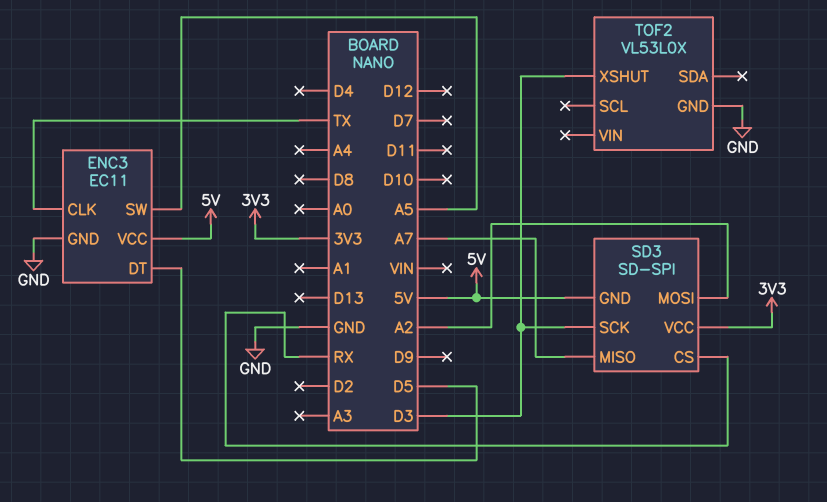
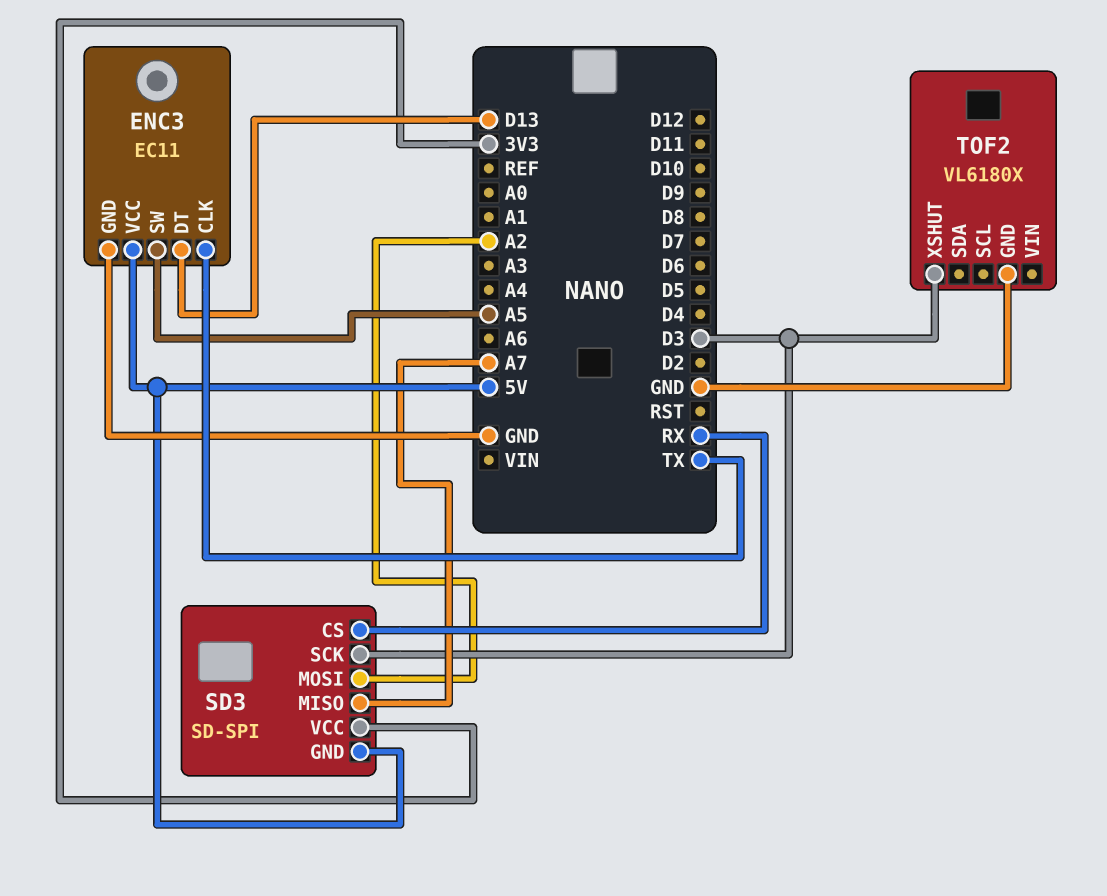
ENC3 pin DT: D5 -> D13
TOF2: VL53L0X -> VL6180X

